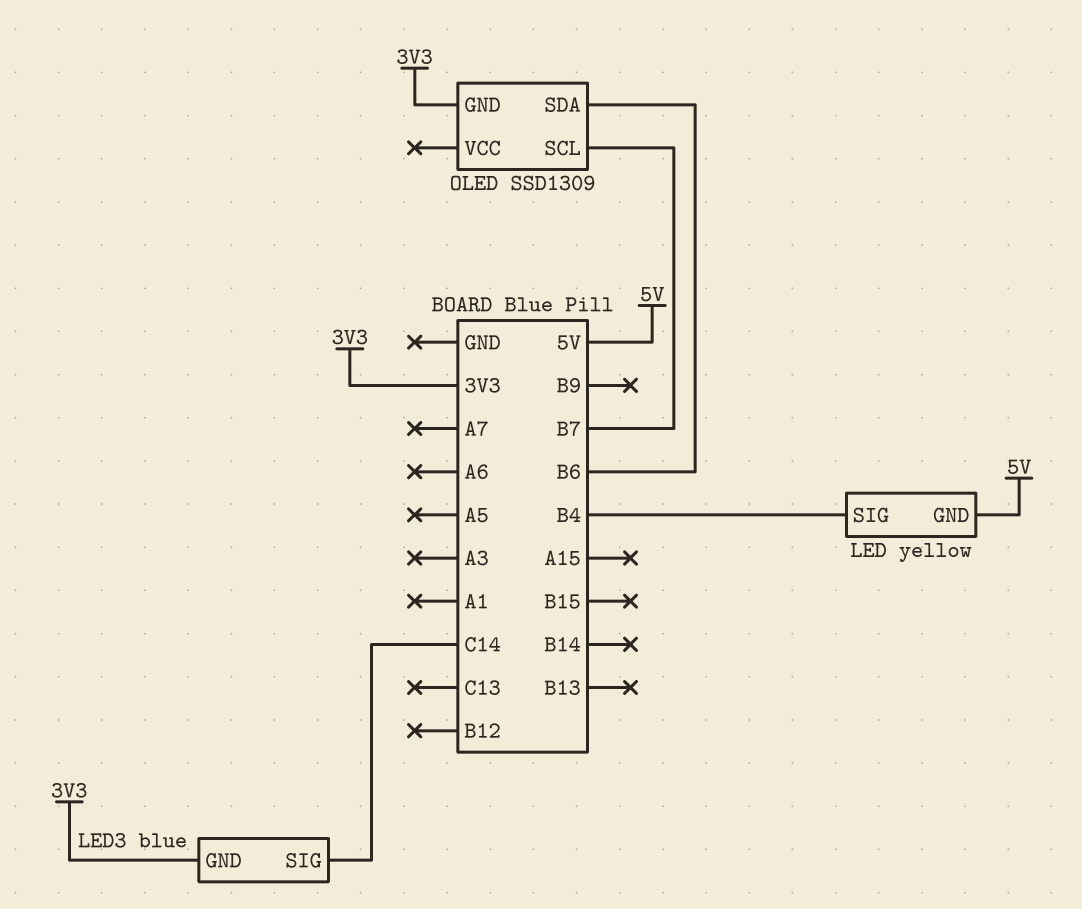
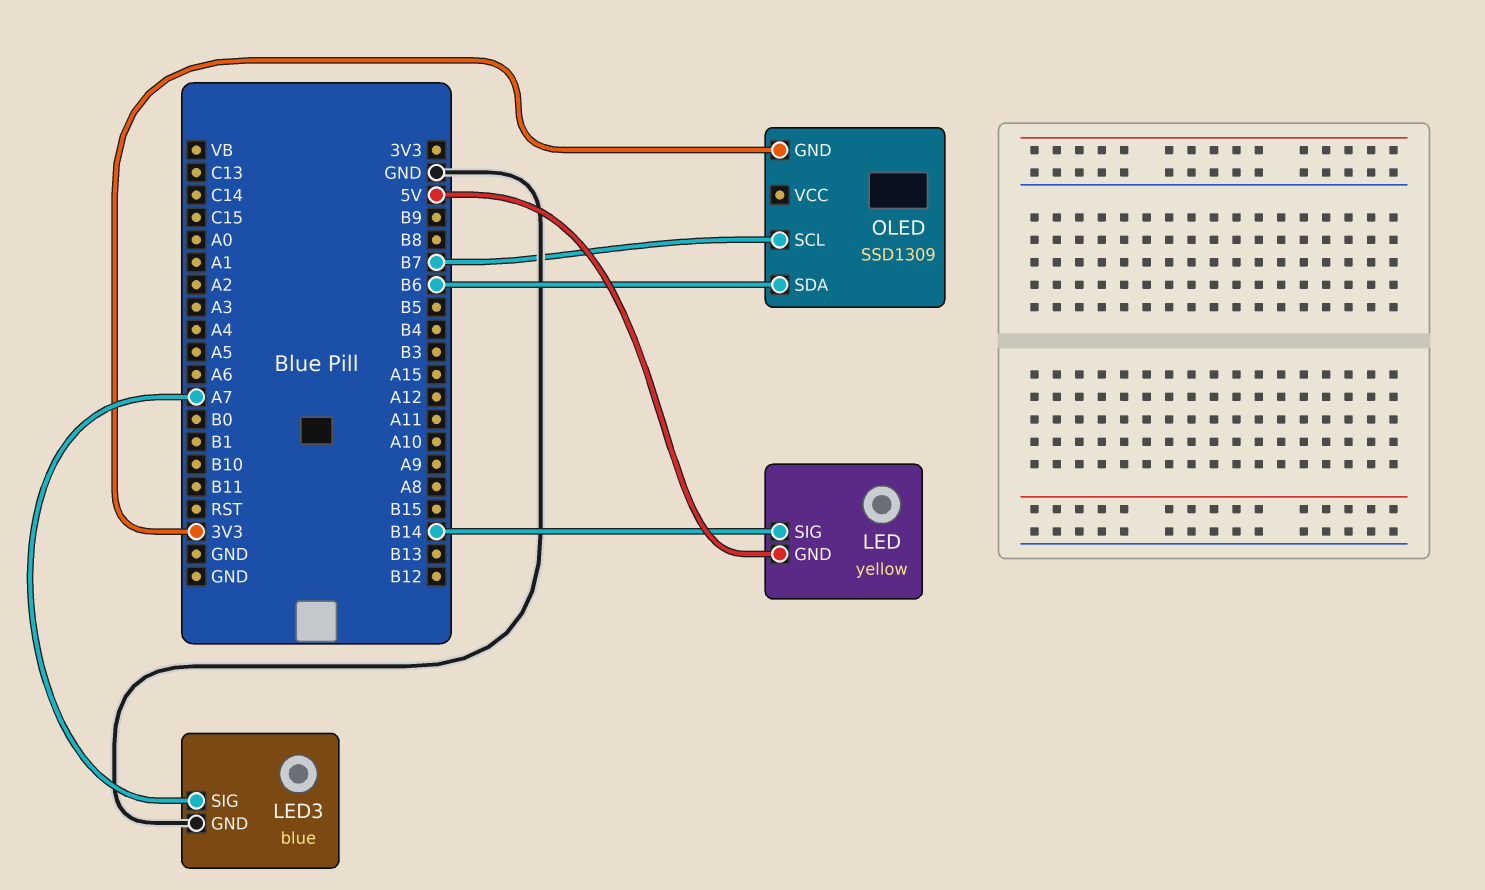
LED pin SIG: B4 -> B14
LED3 pin GND: 3V3 -> GND
LED3 pin SIG: C14 -> A7

